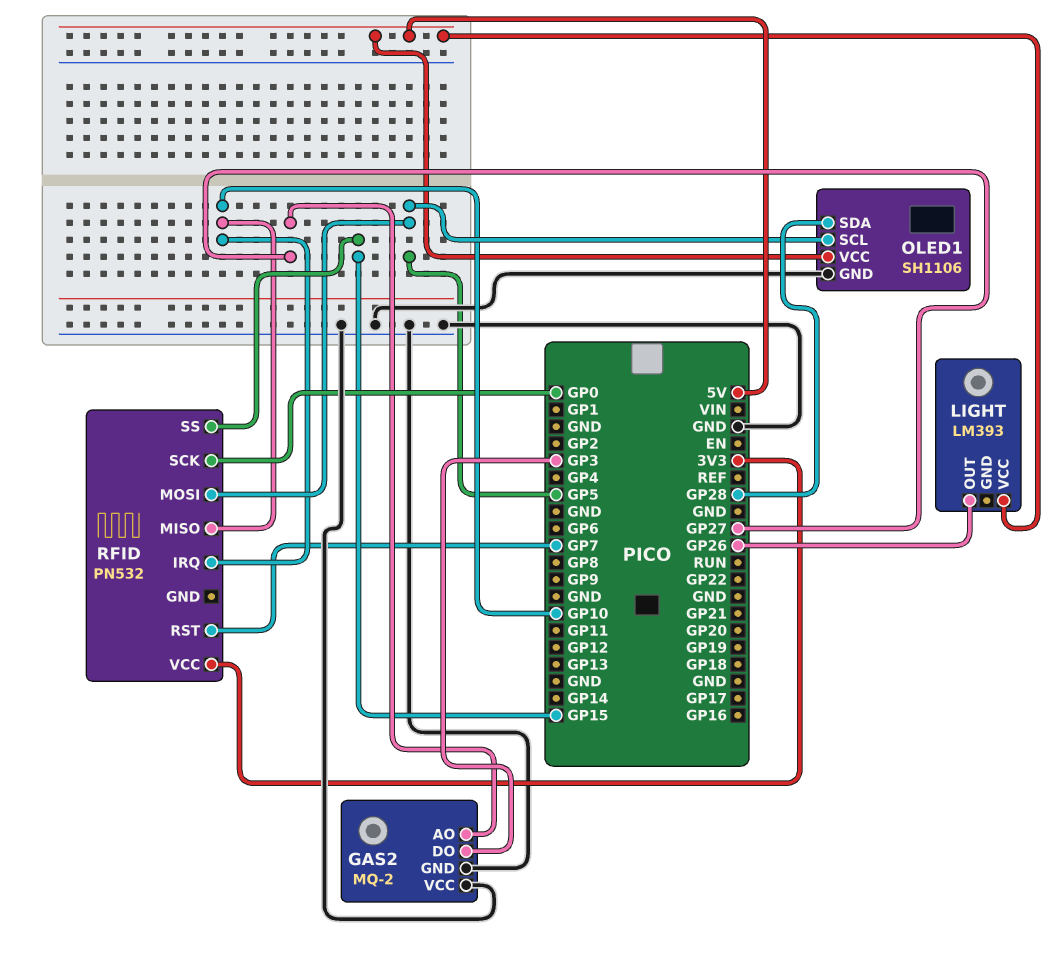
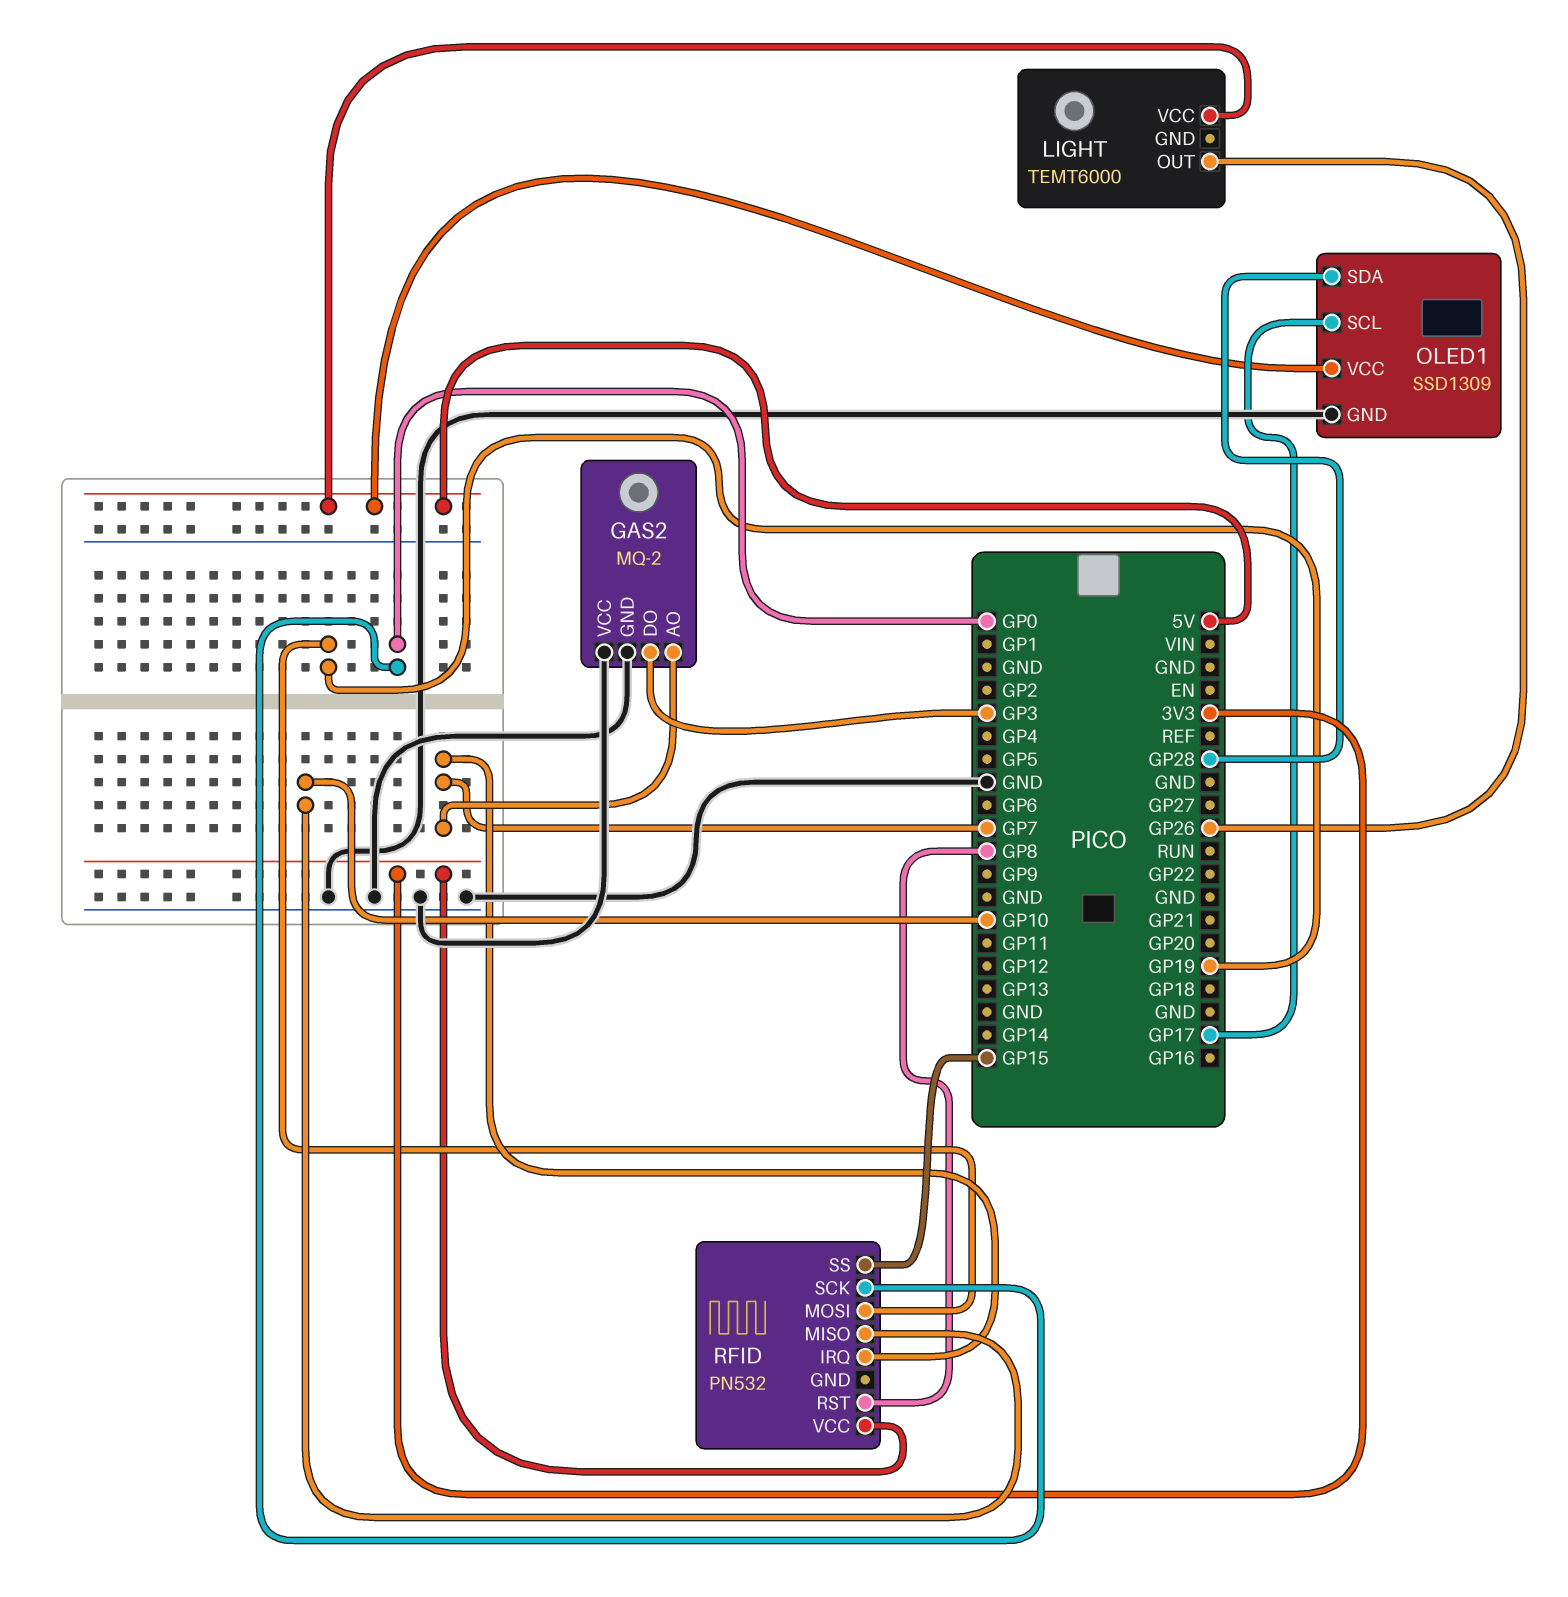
GAS2 pin AO: GP27 -> GP7
LIGHT: LM393 -> TEMT6000
OLED1: SH1106 -> SSD1309
OLED1 pin SCL: GP5 -> GP17
RFID pin IRQ: GP10 -> GP7
RFID pin MOSI: GP5 -> GP19
RFID pin RST: GP7 -> GP8

